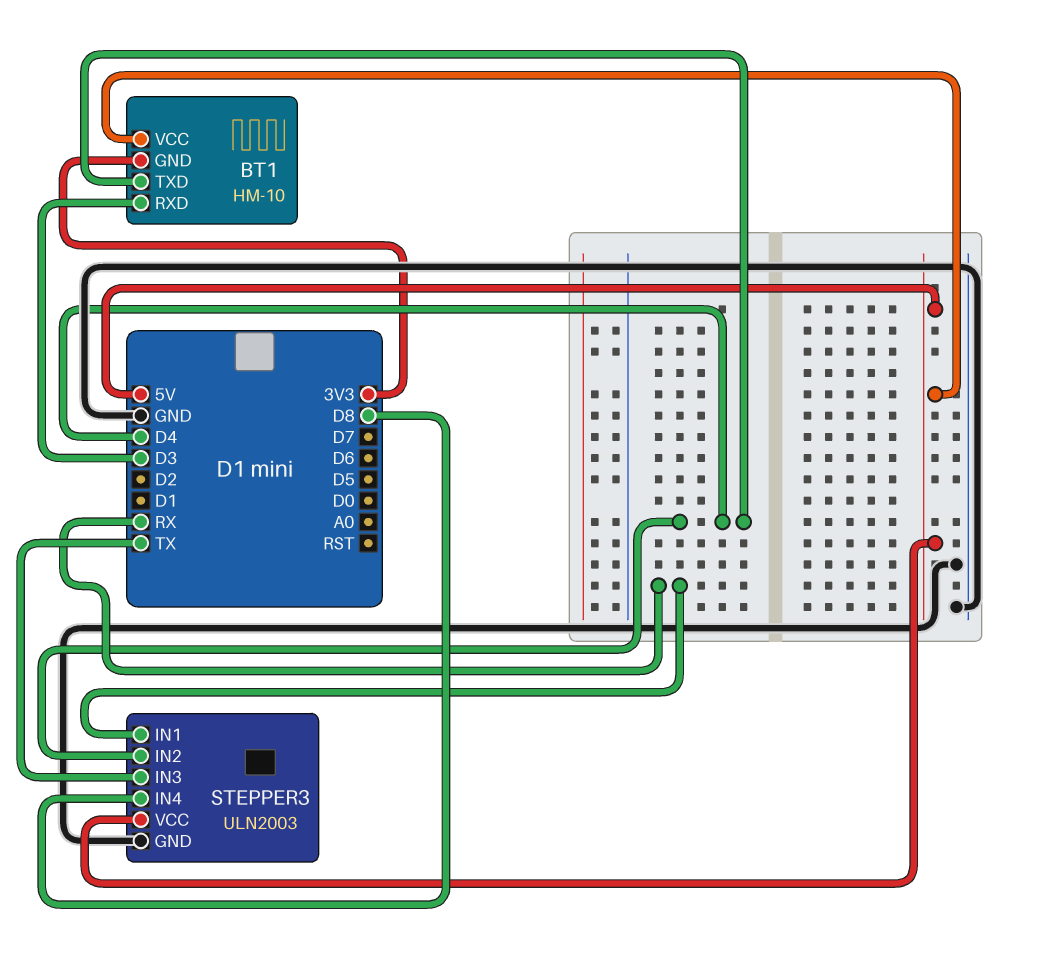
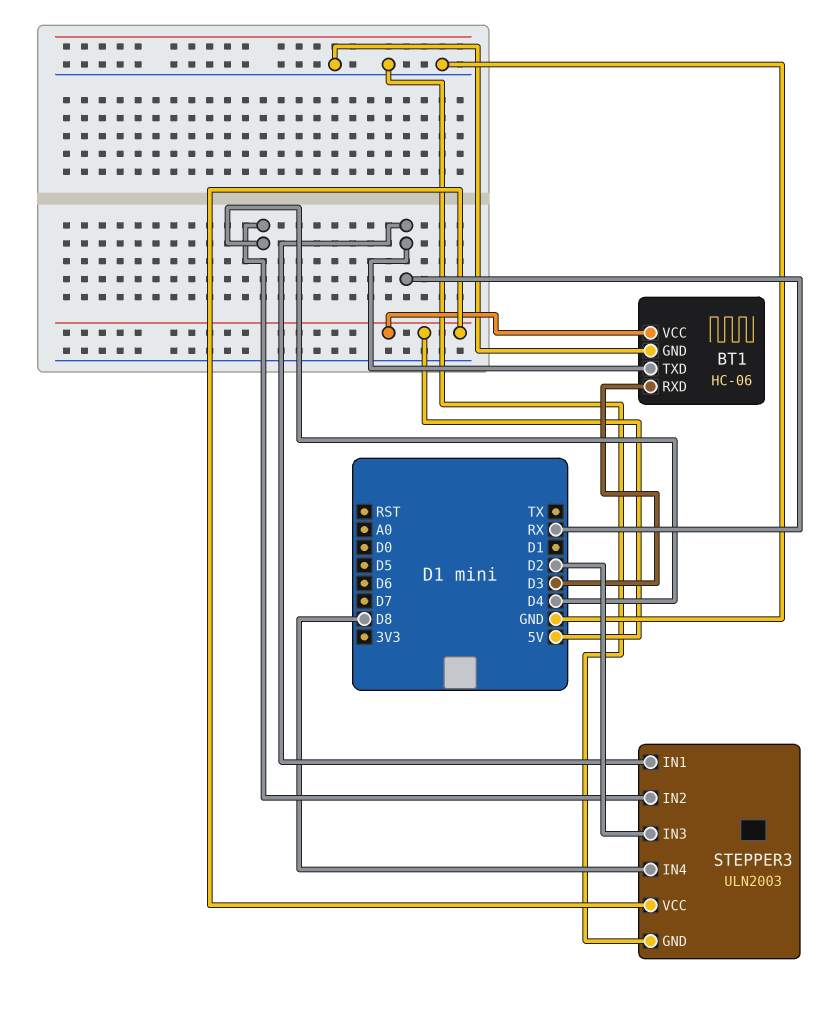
BT1: HM-10 -> HC-06
BT1 pin GND: 3V3 -> GND
BT1 pin TXD: D4 -> RX
STEPPER3 pin IN3: TX -> D2

